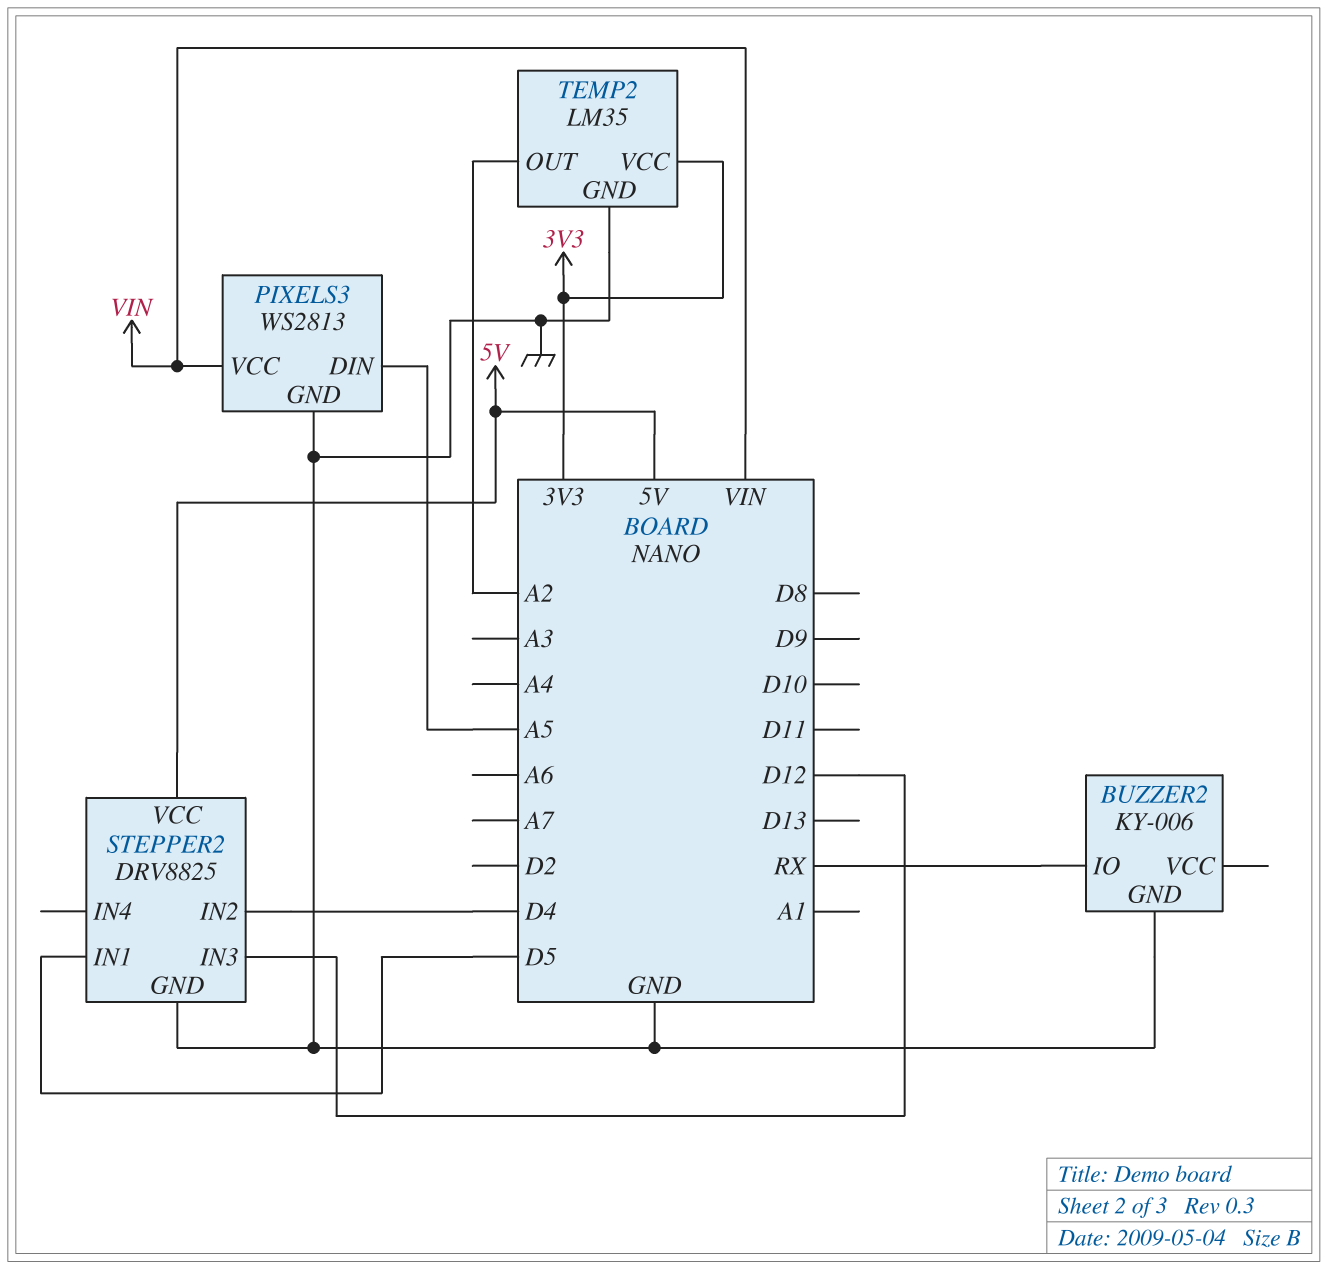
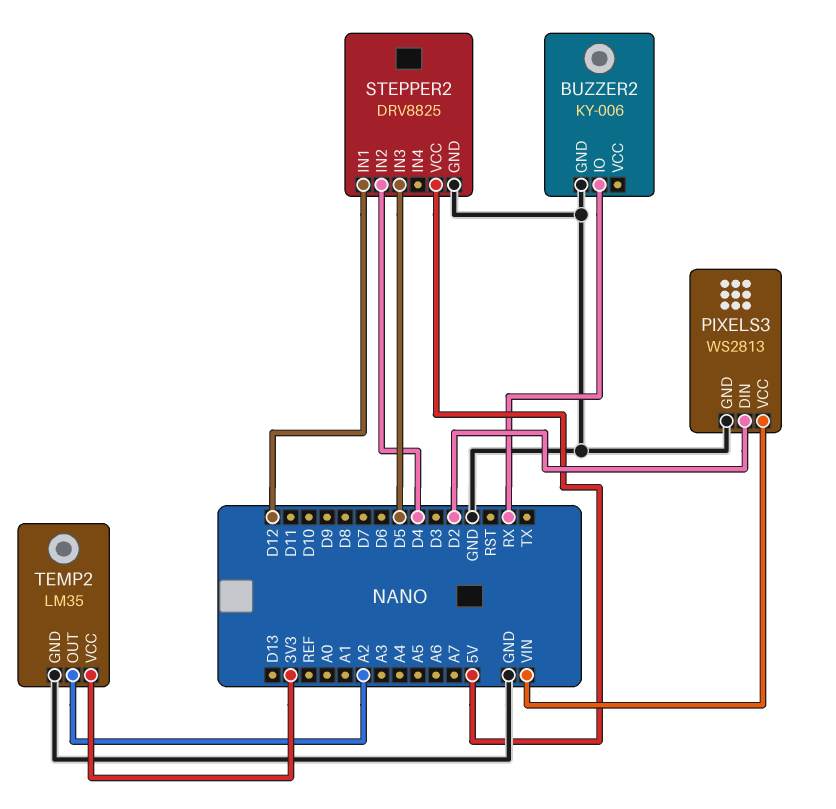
PIXELS3 pin DIN: A5 -> D2
STEPPER2 pin IN1: D5 -> D12
STEPPER2 pin IN3: D12 -> D5

